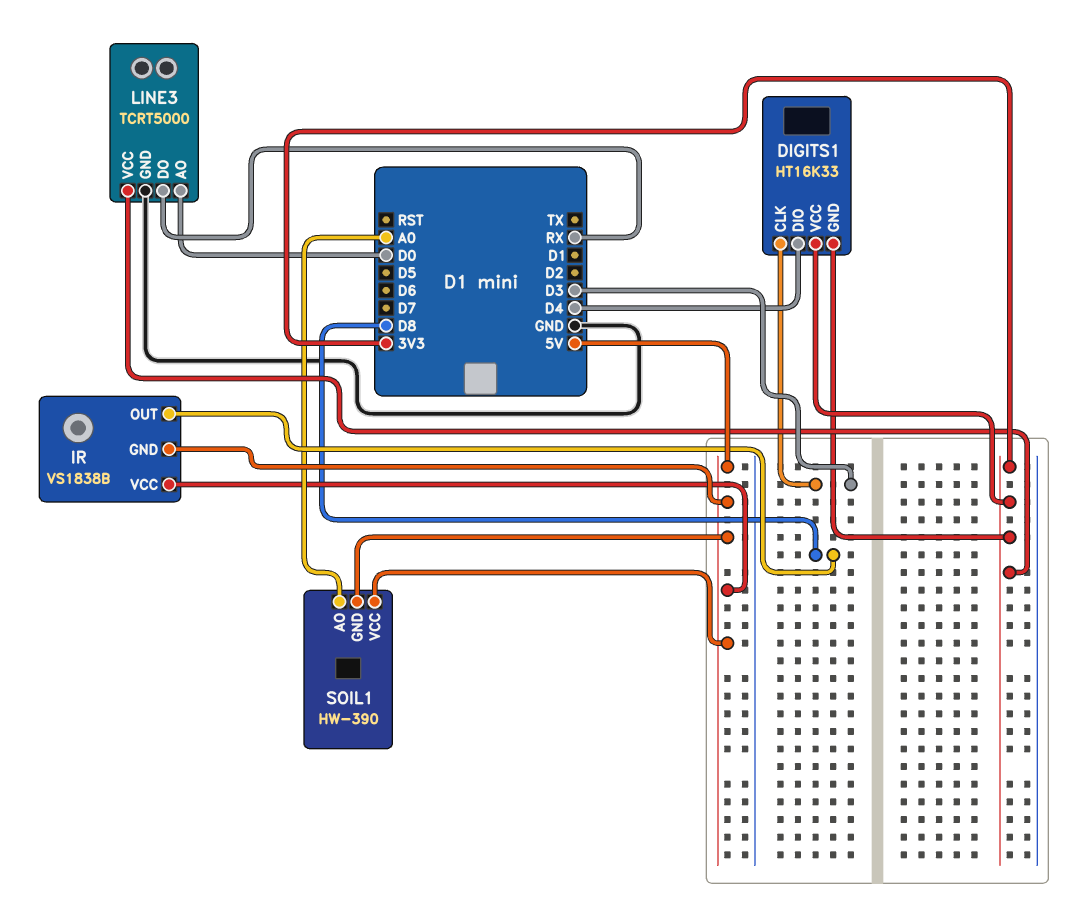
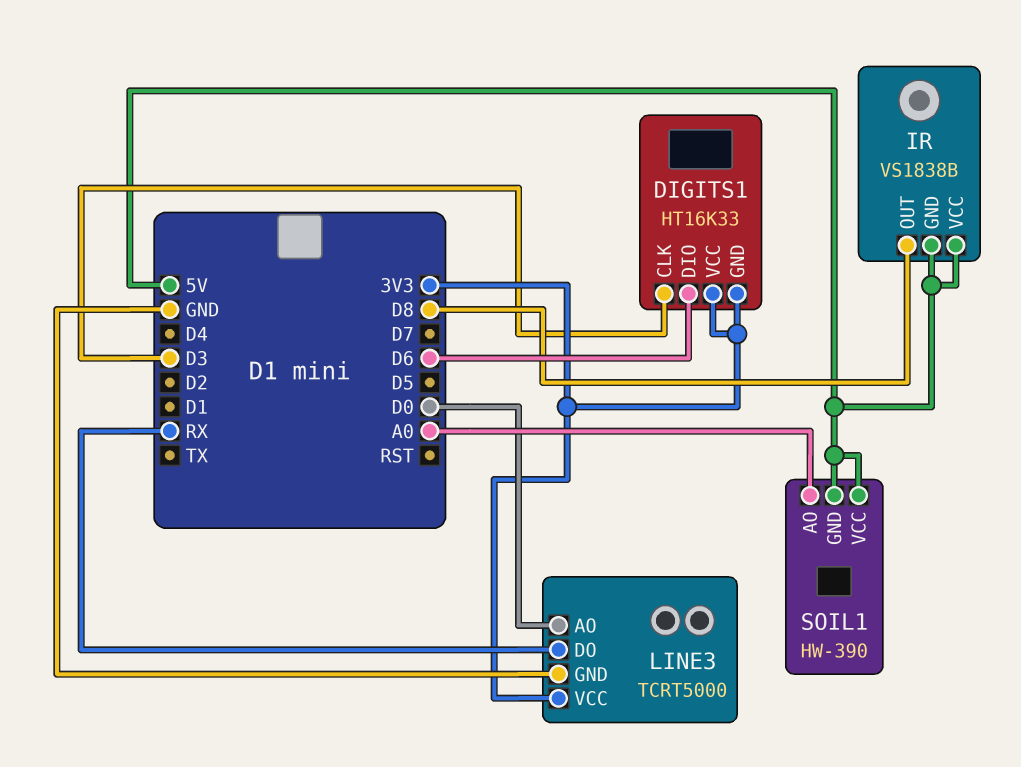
DIGITS1 pin DIO: D4 -> D6

